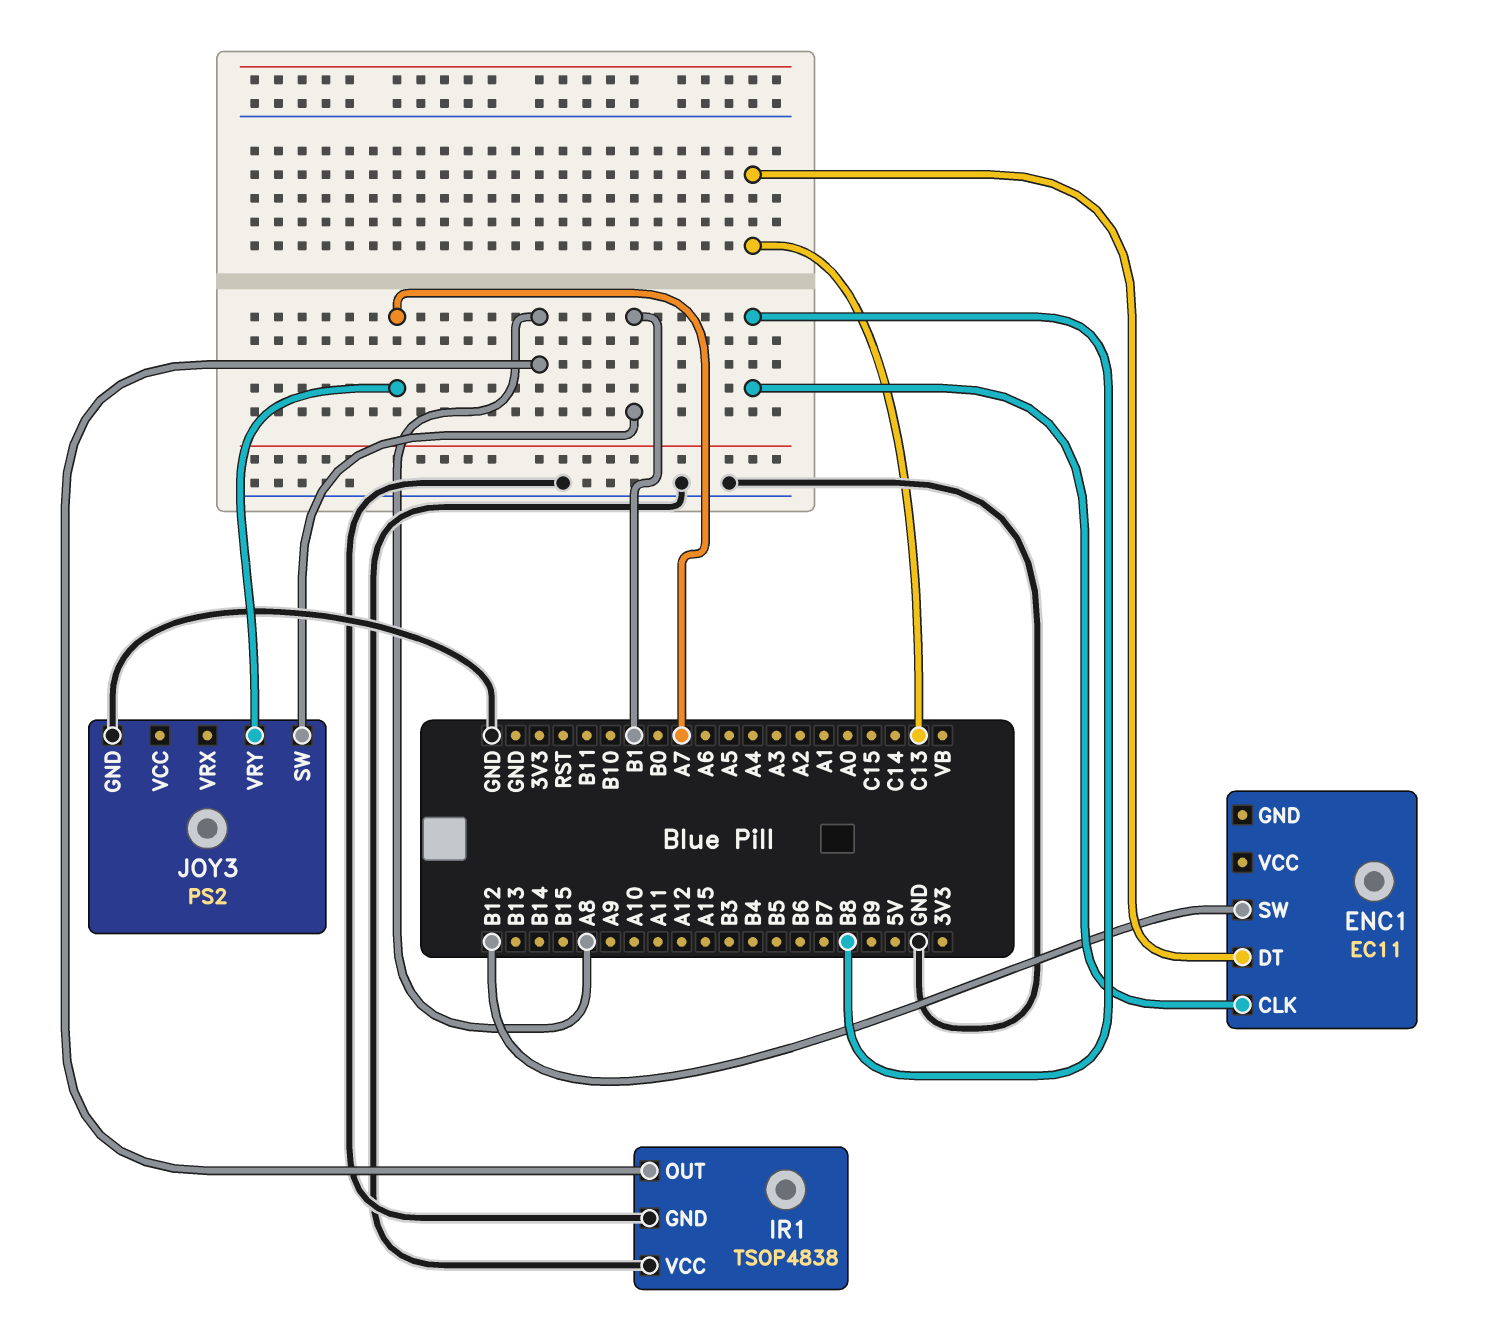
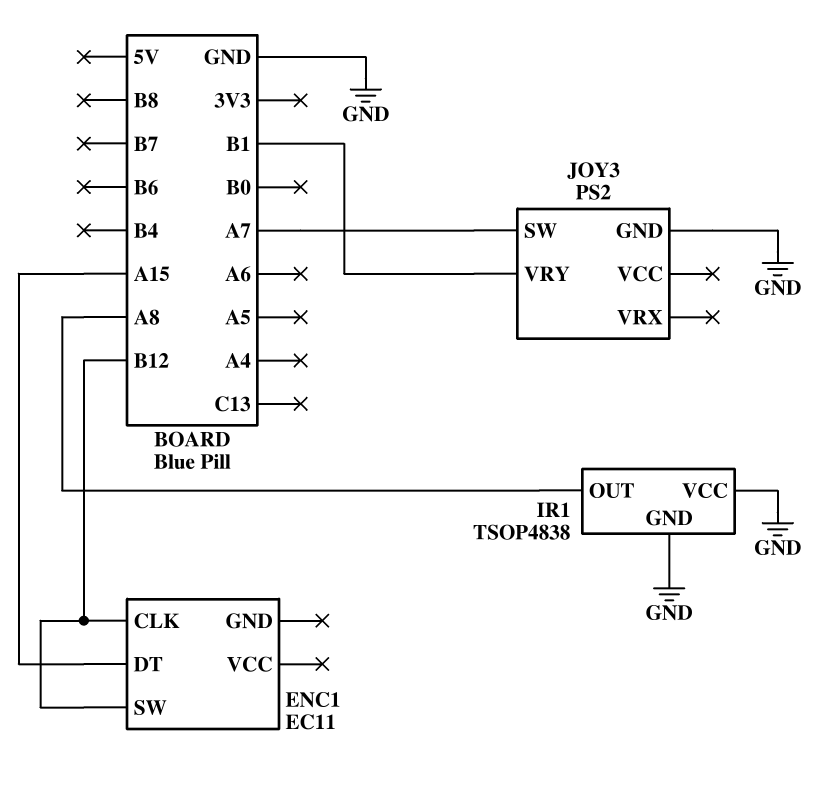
ENC1 pin CLK: B8 -> B12
ENC1 pin DT: C13 -> A15
JOY3 pin SW: B1 -> A7
JOY3 pin VRY: A7 -> B1

